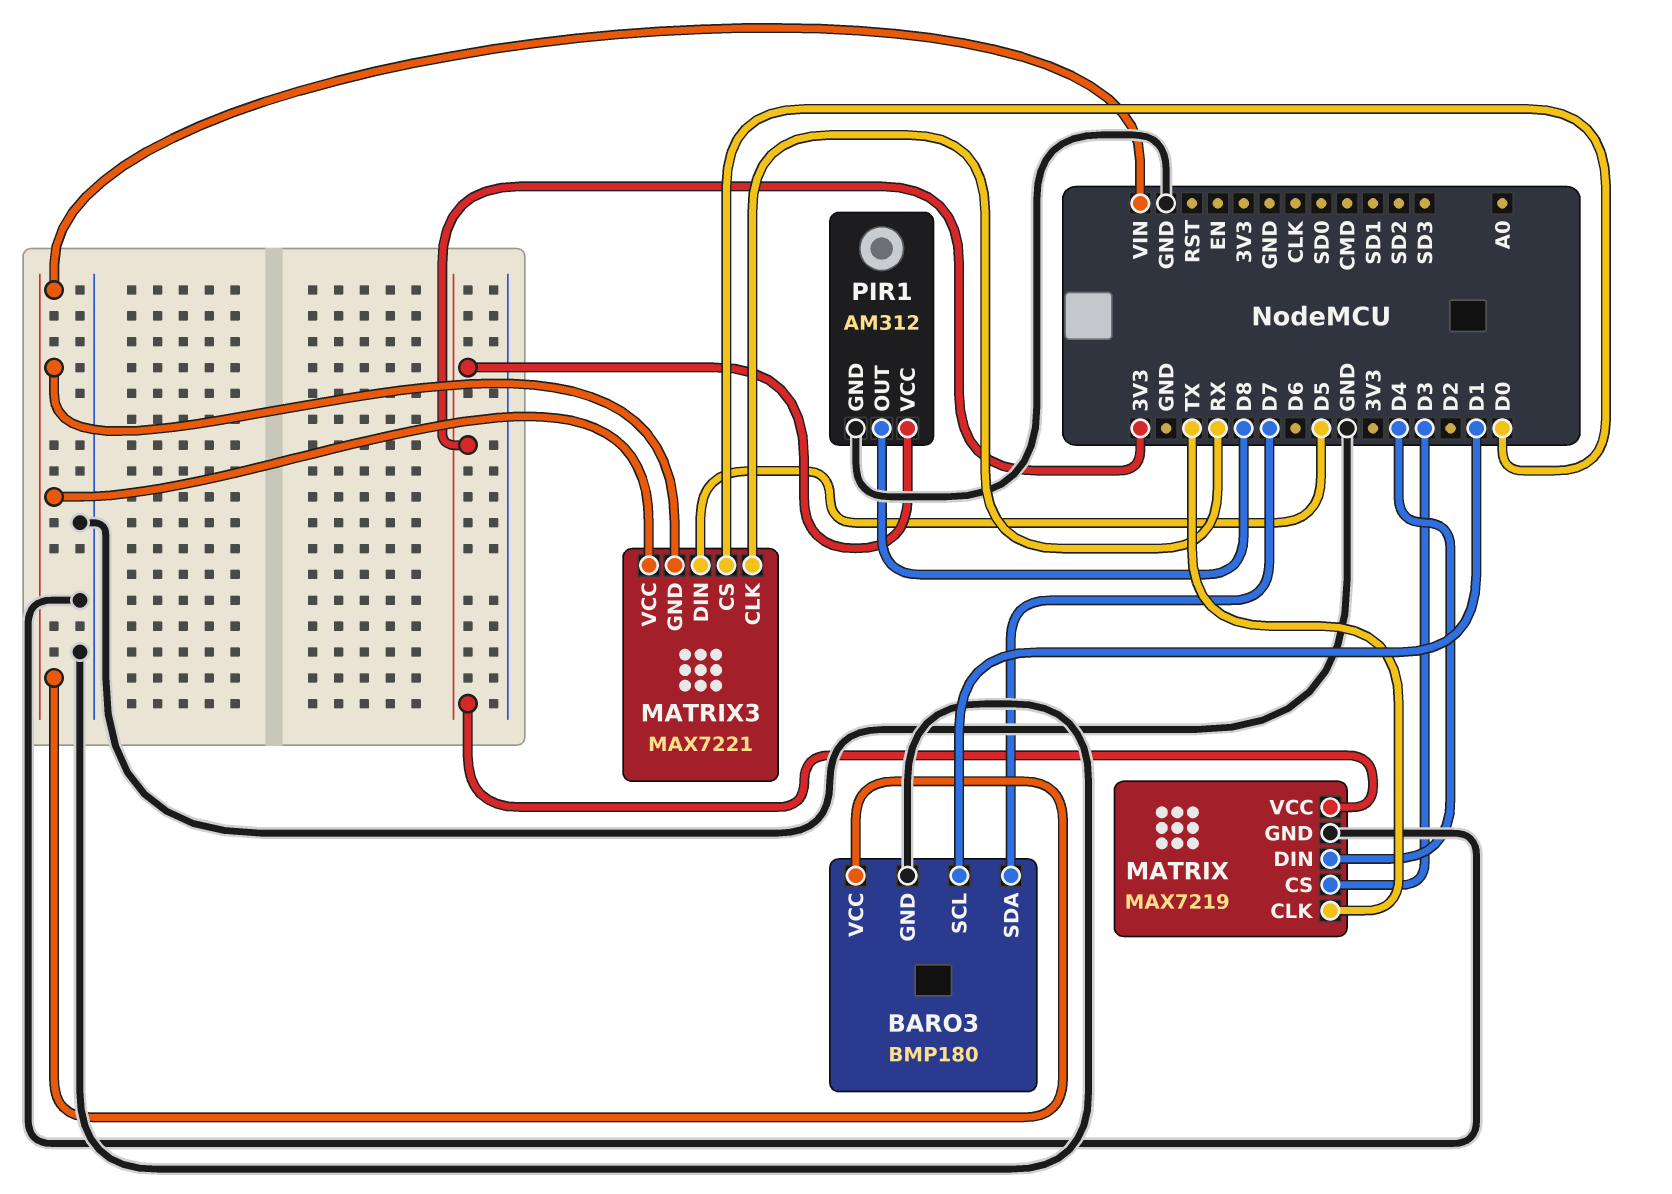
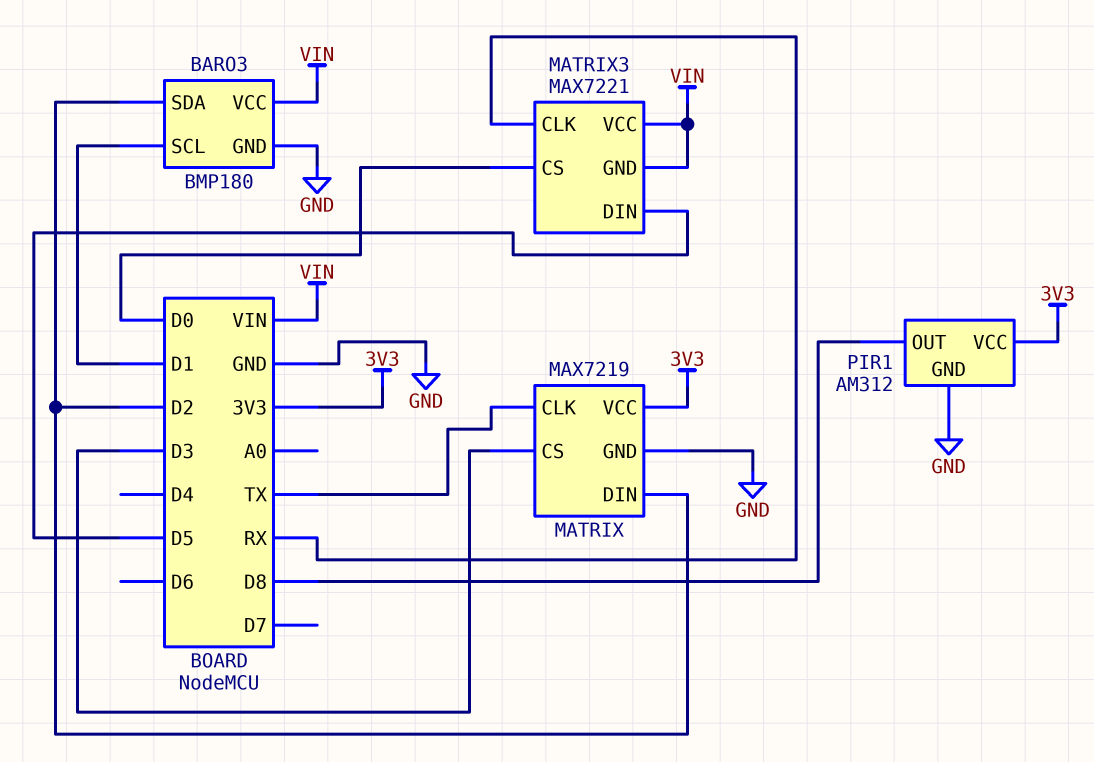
BARO3 pin SDA: D7 -> D2
MATRIX pin DIN: D4 -> D2

